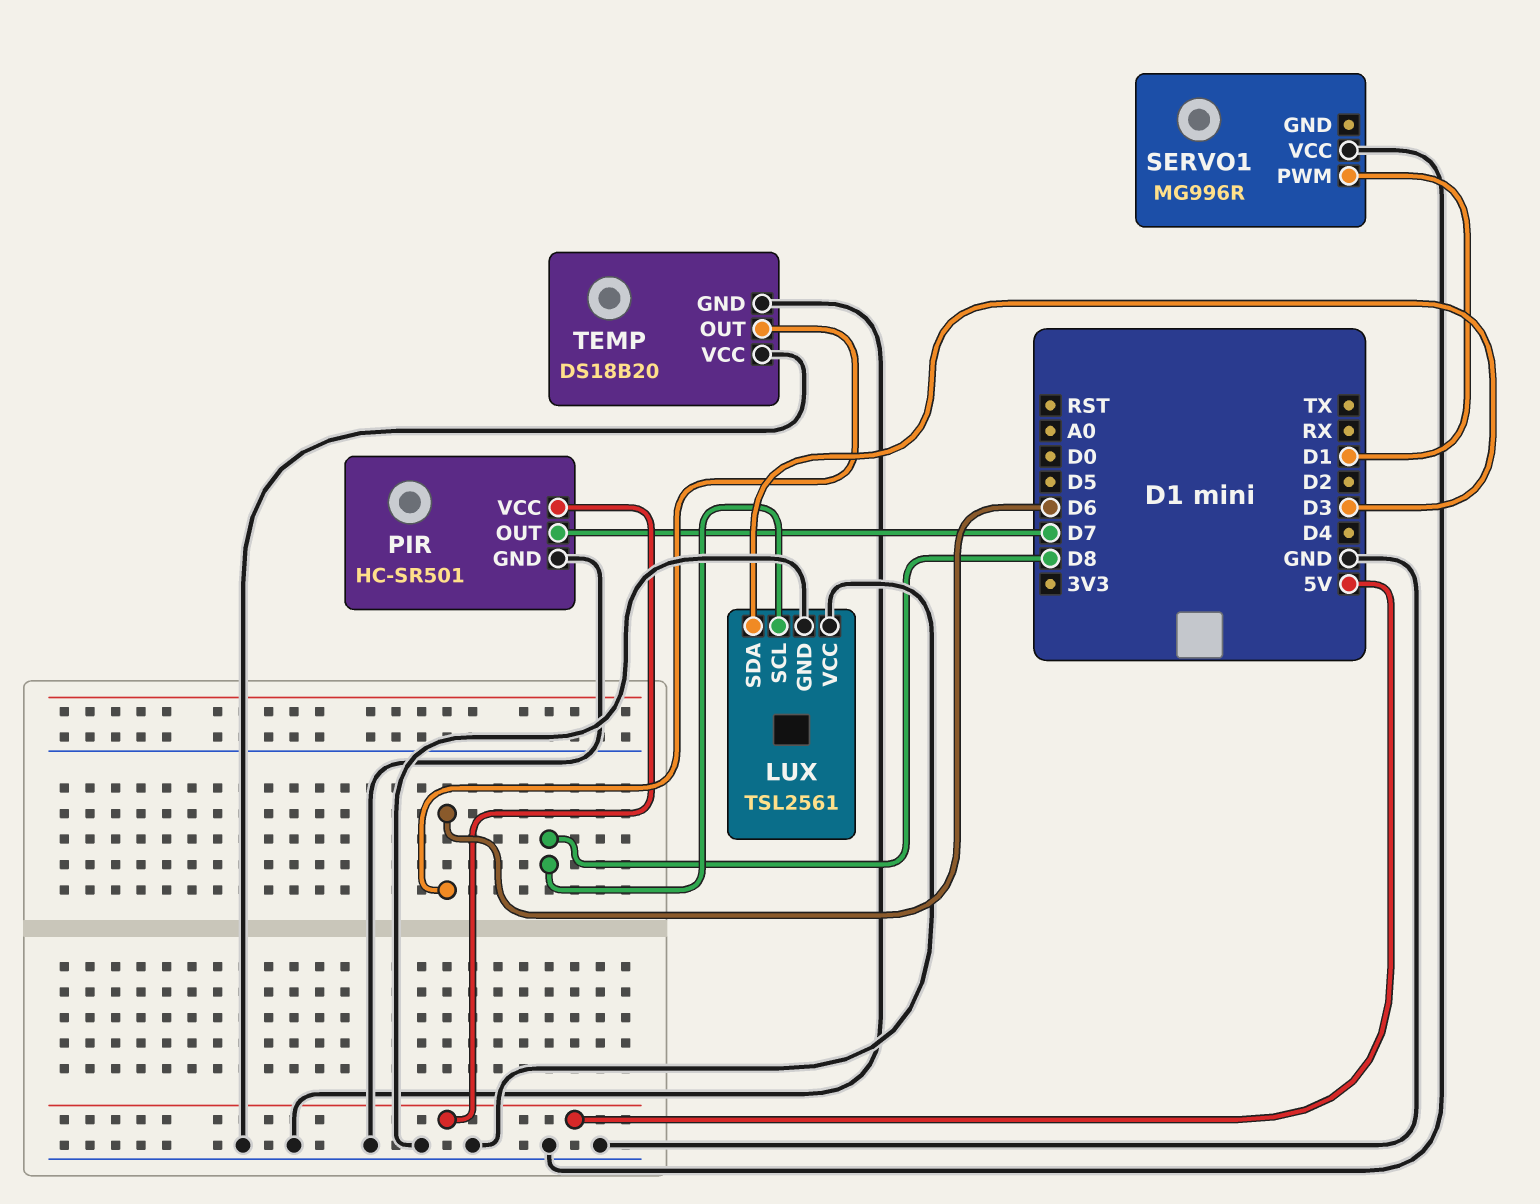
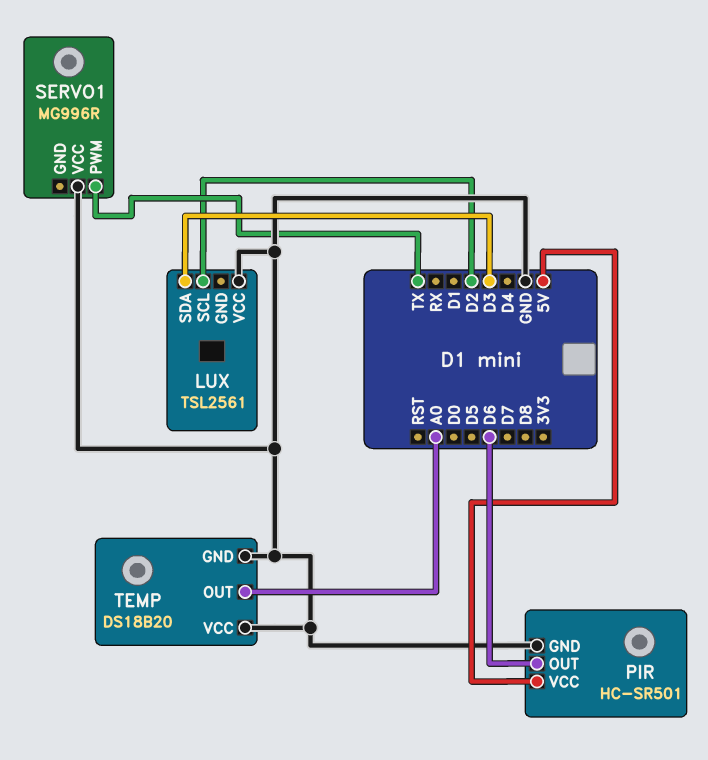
LUX pin GND: GND -> none
LUX pin SCL: D8 -> D2
PIR pin OUT: D7 -> D6
SERVO1 pin PWM: D1 -> TX
TEMP pin OUT: D6 -> A0

